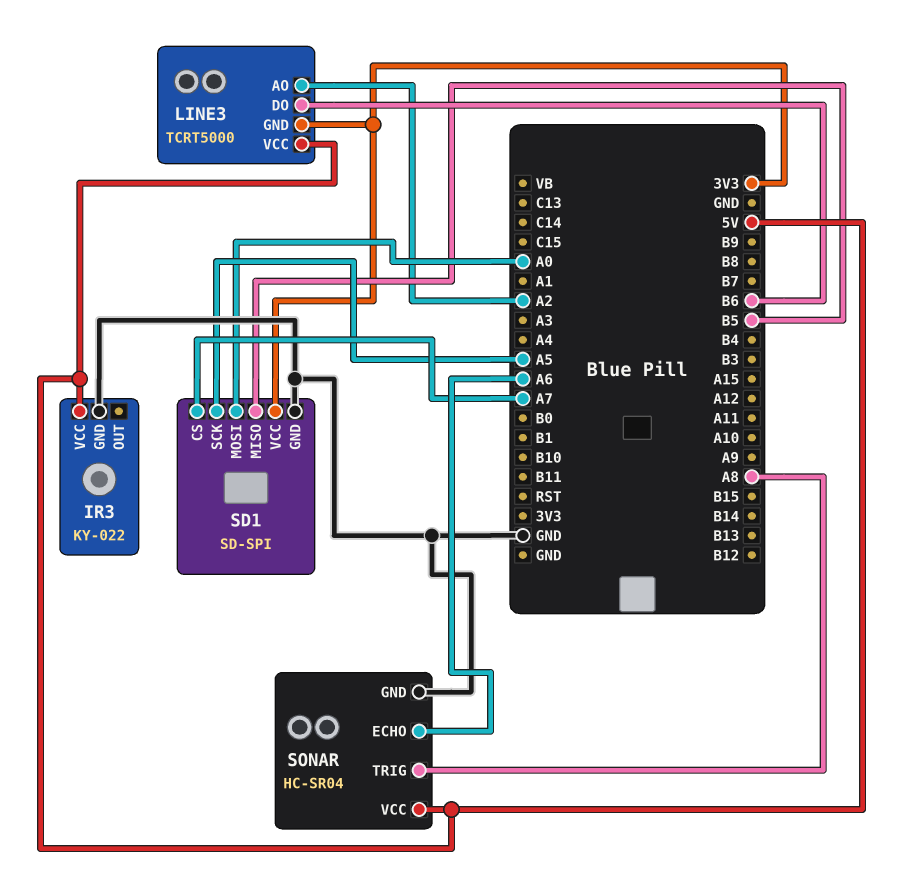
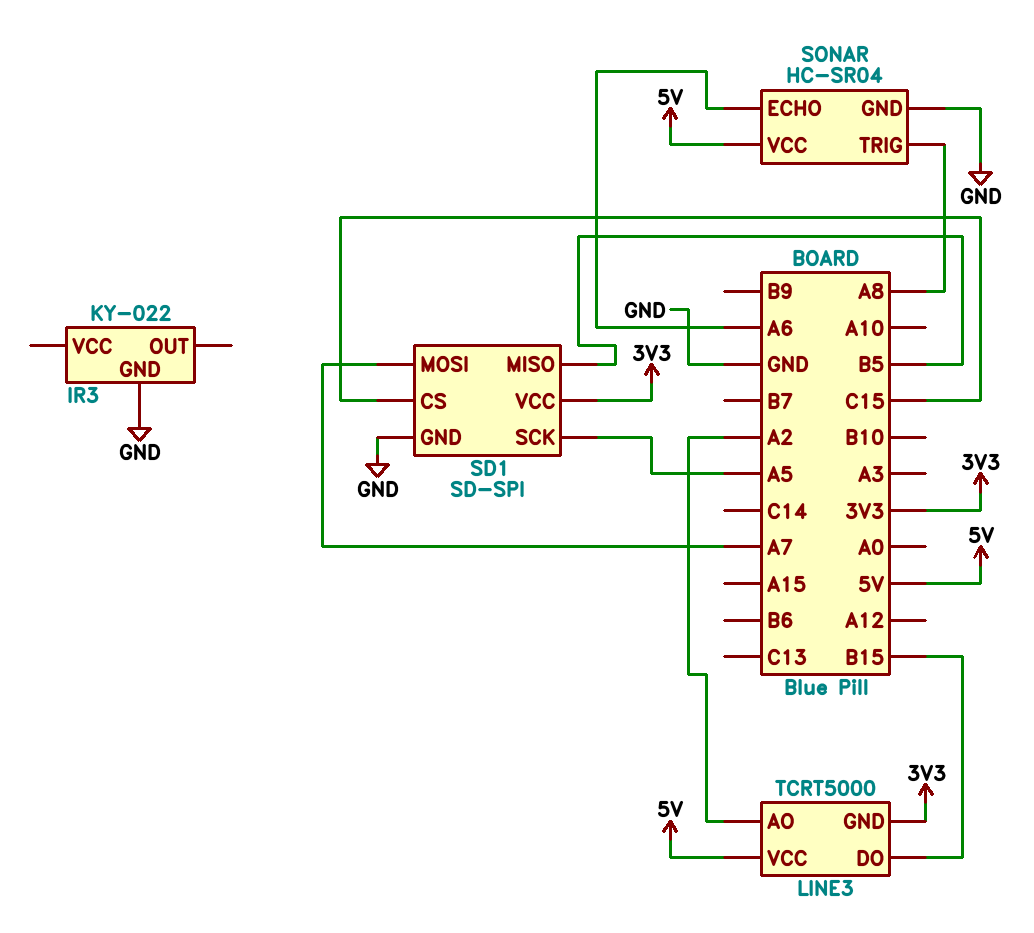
IR3 pin VCC: 5V -> none
LINE3 pin DO: B6 -> B15
SD1 pin CS: A7 -> C15
SD1 pin MOSI: A0 -> A7

